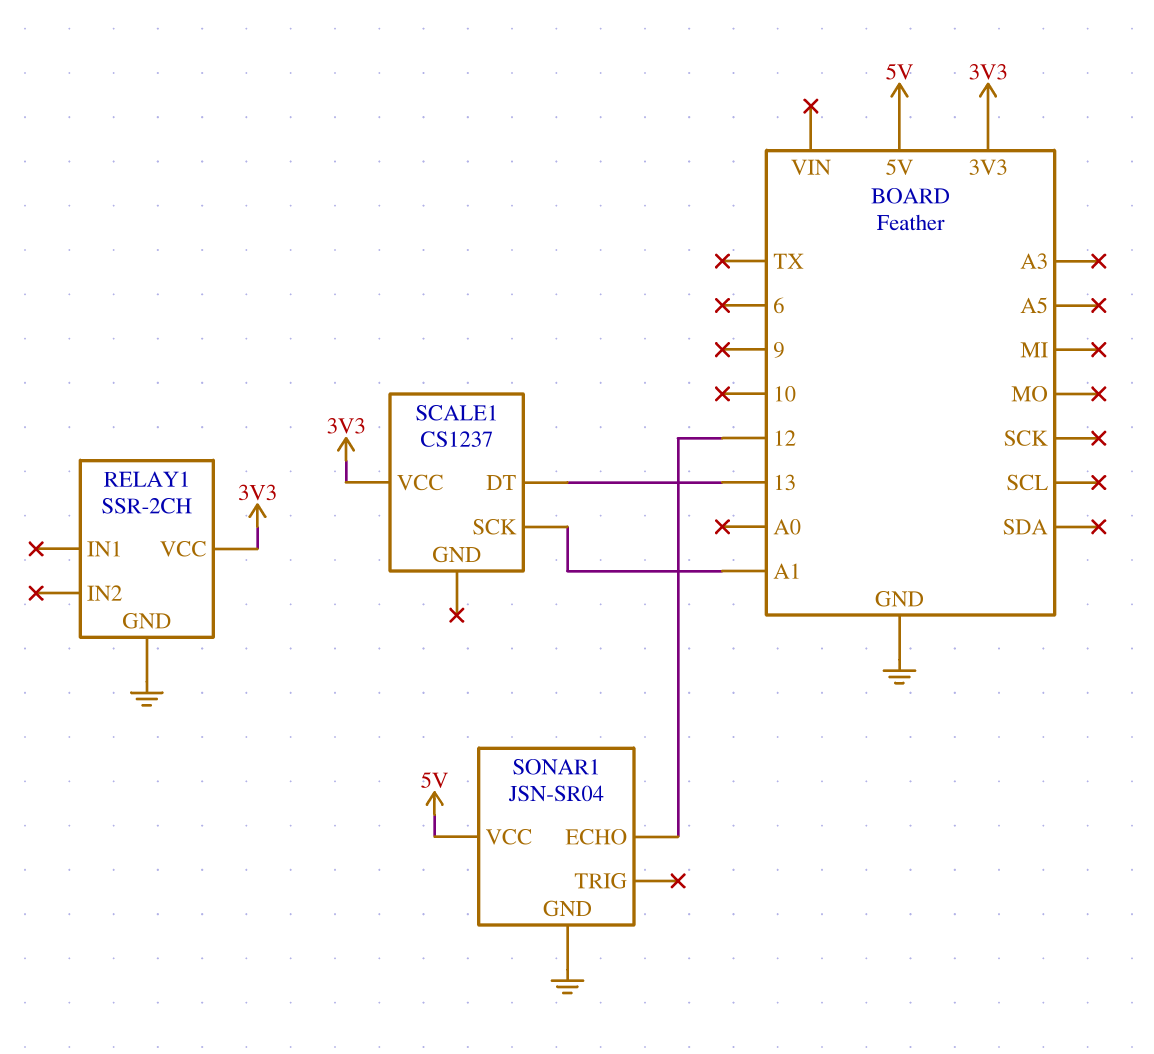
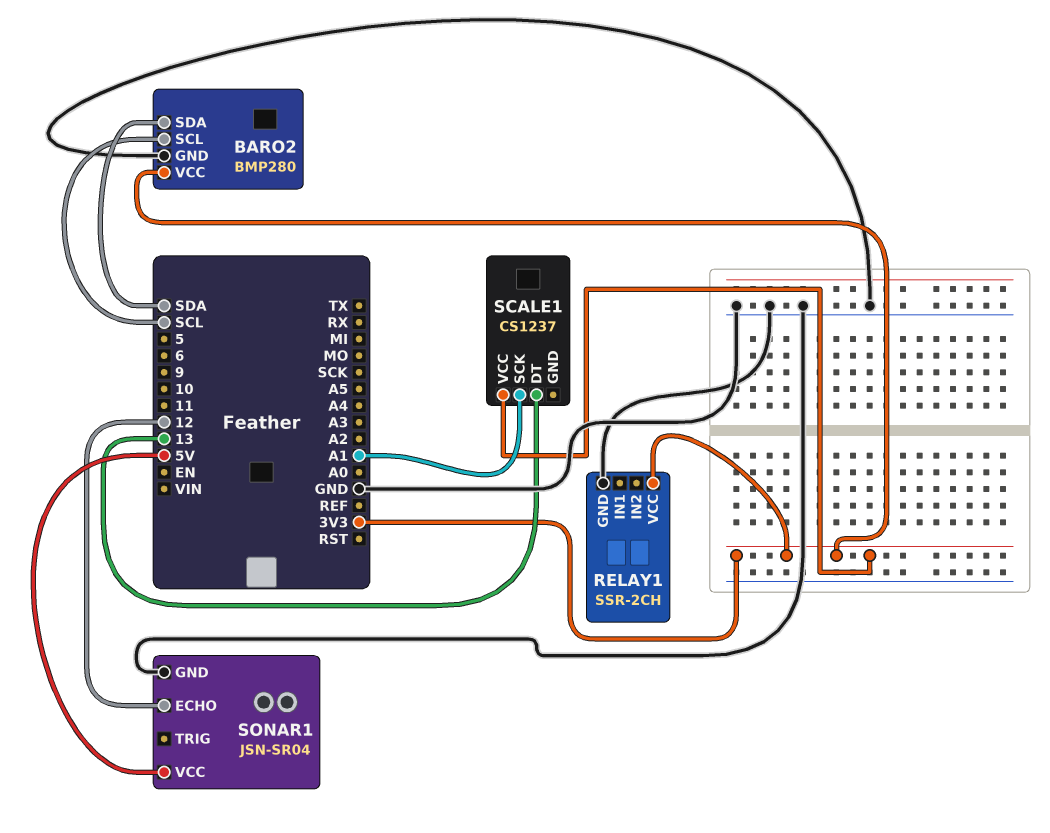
BARO2: none -> BMP280
BARO2 pin GND: none -> GND
BARO2 pin SCL: none -> SCL
BARO2 pin SDA: none -> SDA
BARO2 pin VCC: none -> 3V3

